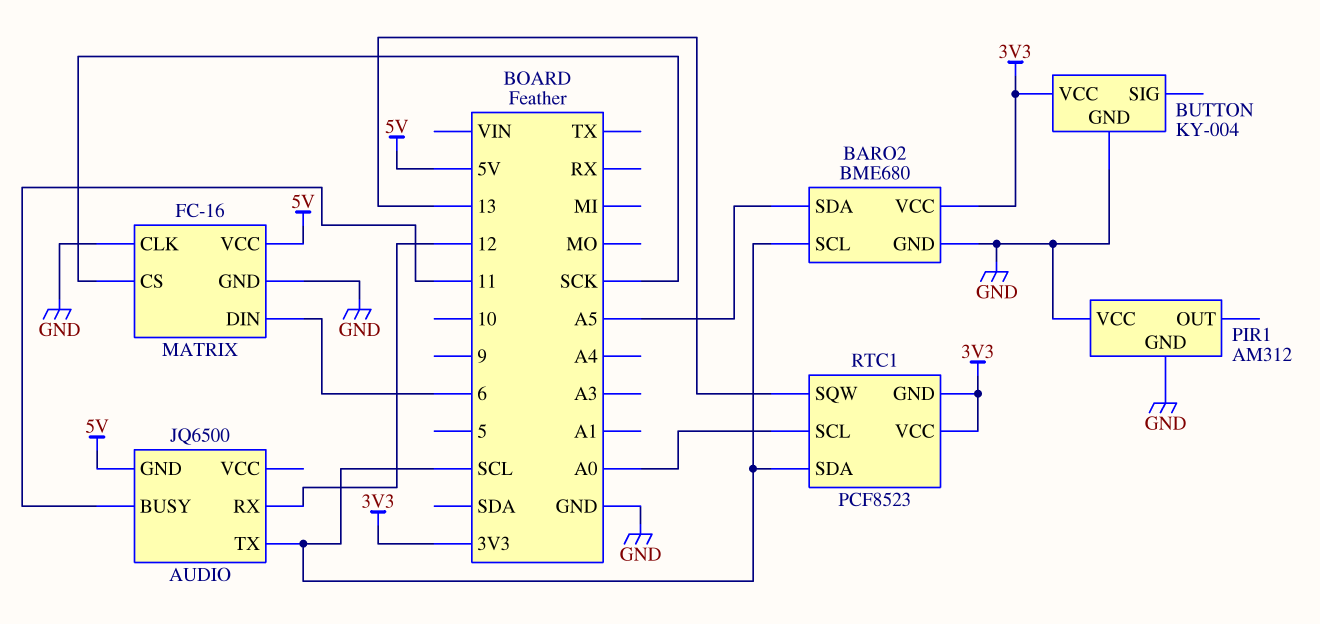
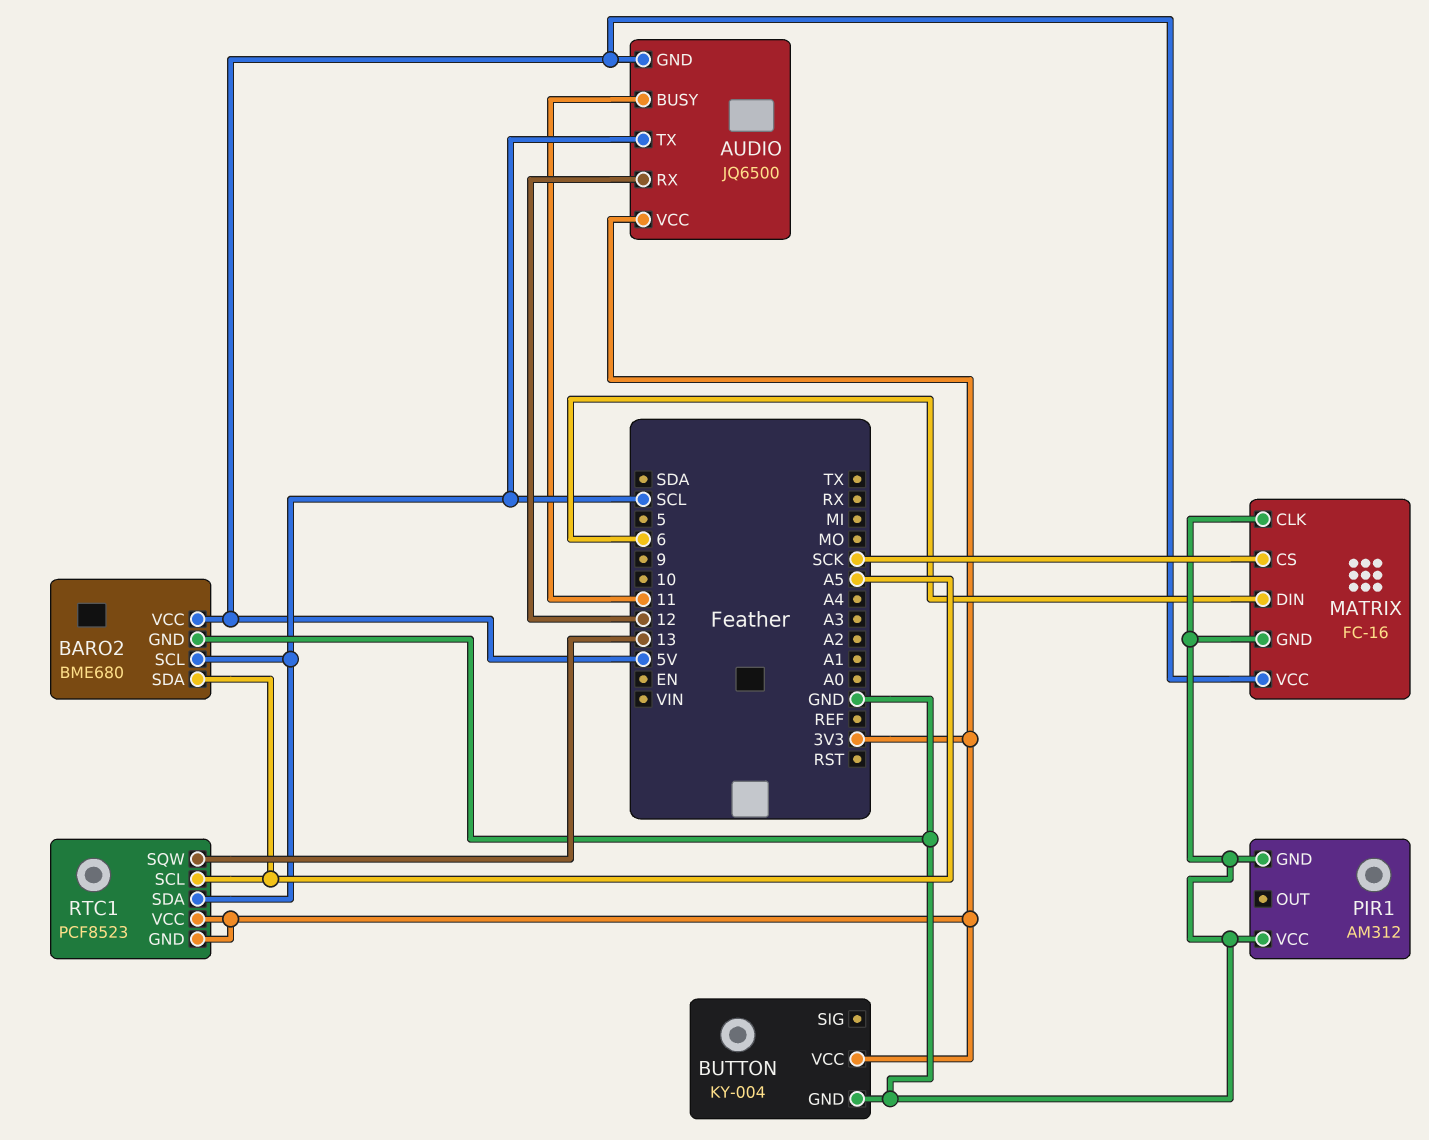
AUDIO pin VCC: none -> 3V3
BARO2 pin VCC: 3V3 -> 5V
RTC1 pin SCL: A0 -> A5

